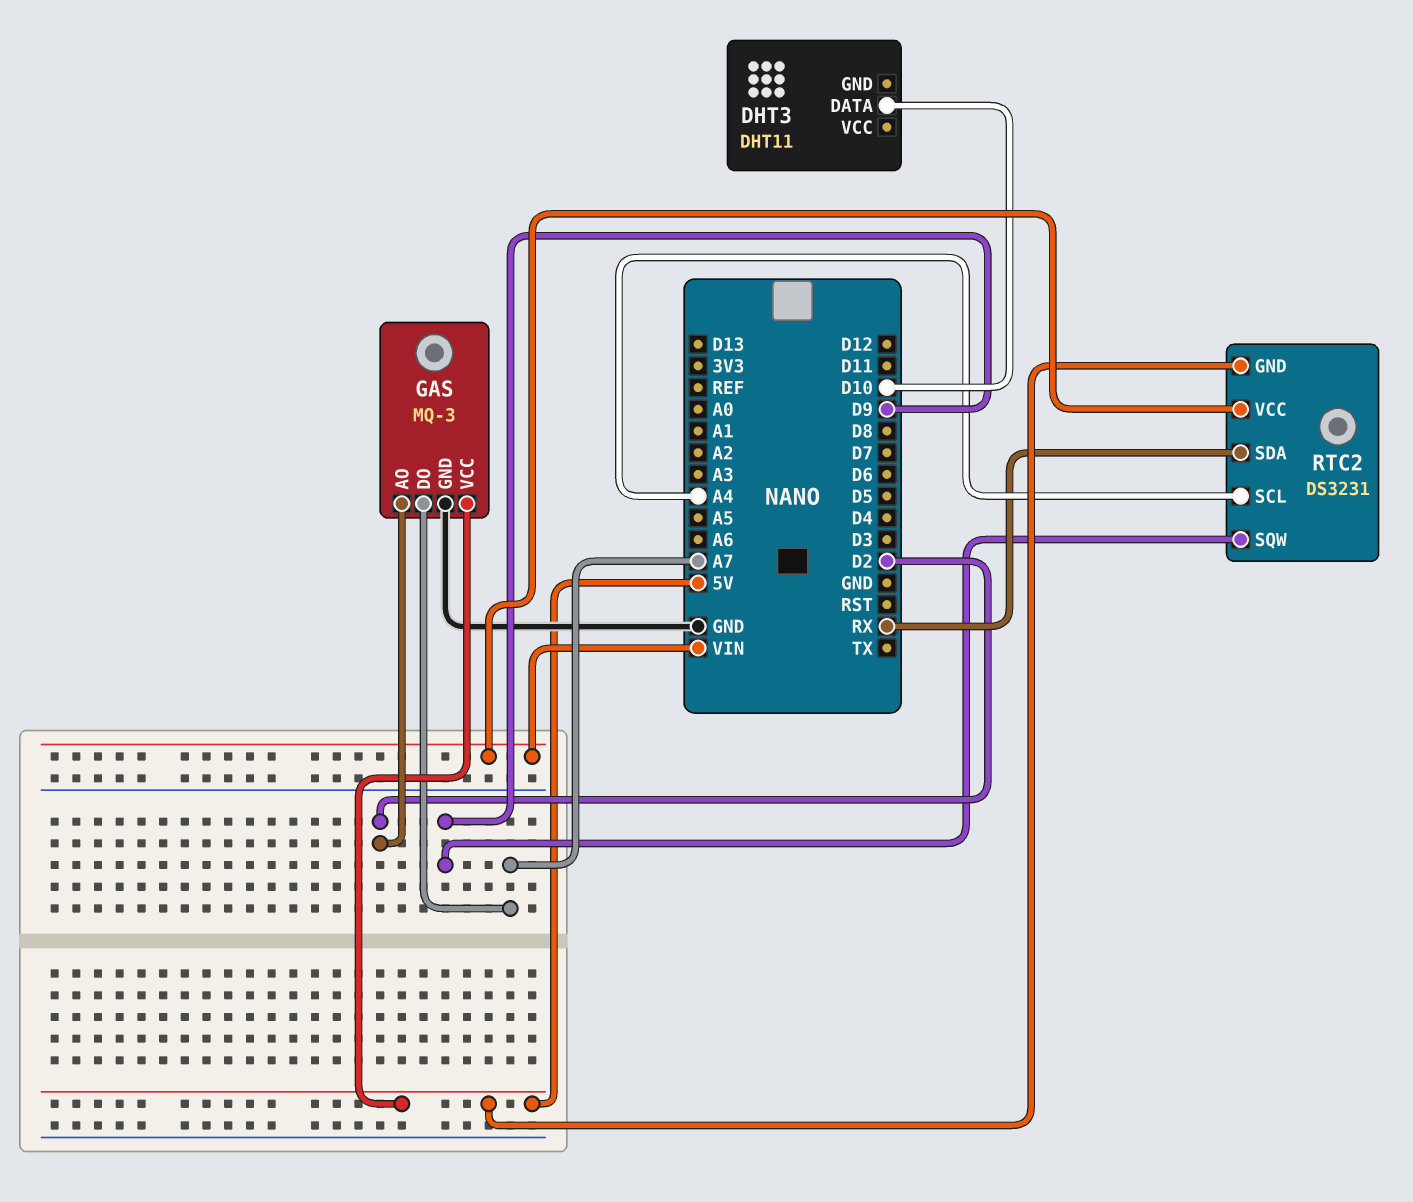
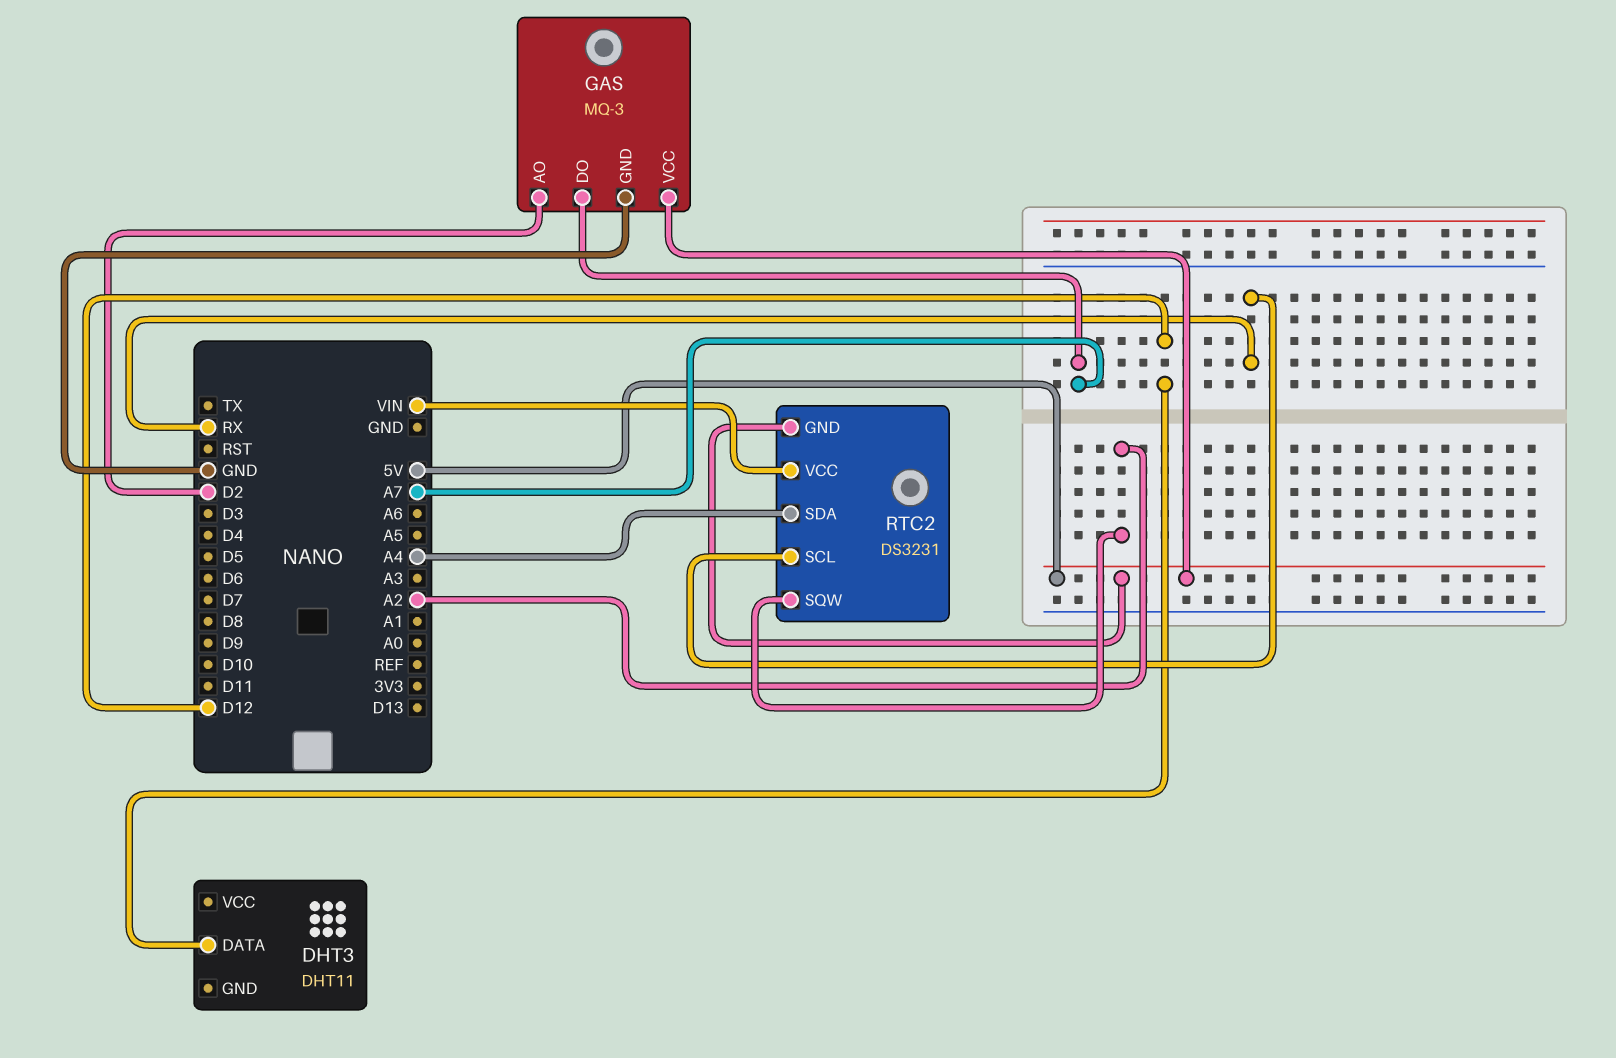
DHT3 pin DATA: D10 -> D12
RTC2 pin SCL: A4 -> RX
RTC2 pin SDA: RX -> A4
RTC2 pin SQW: D9 -> A2

